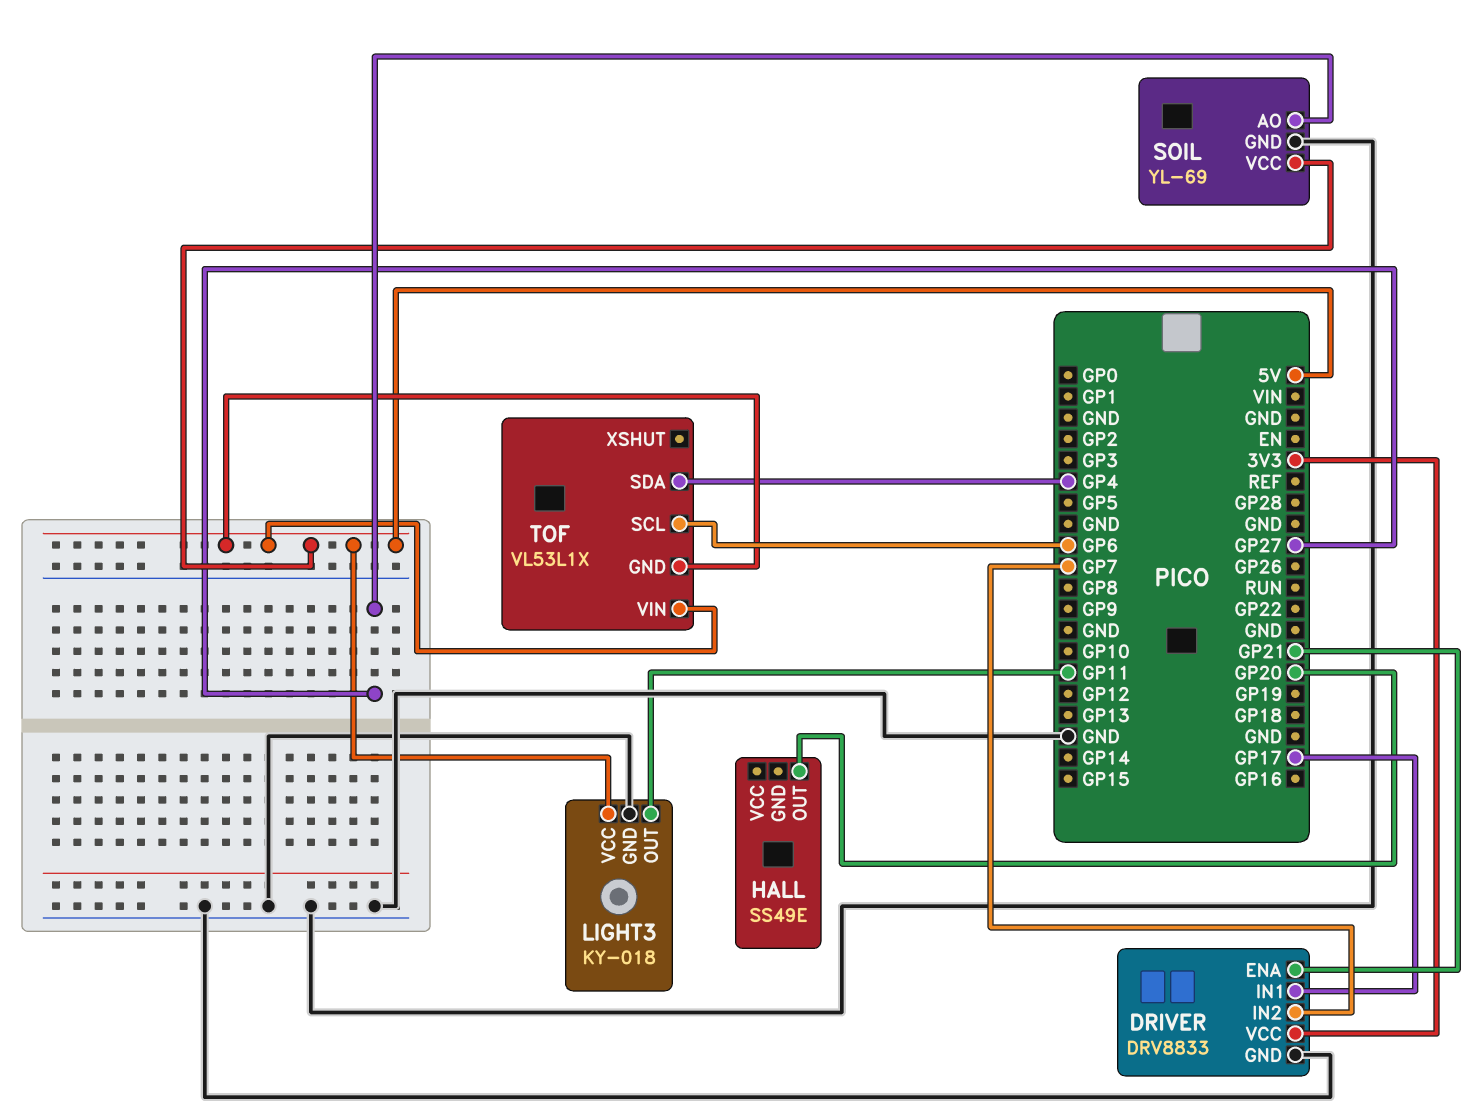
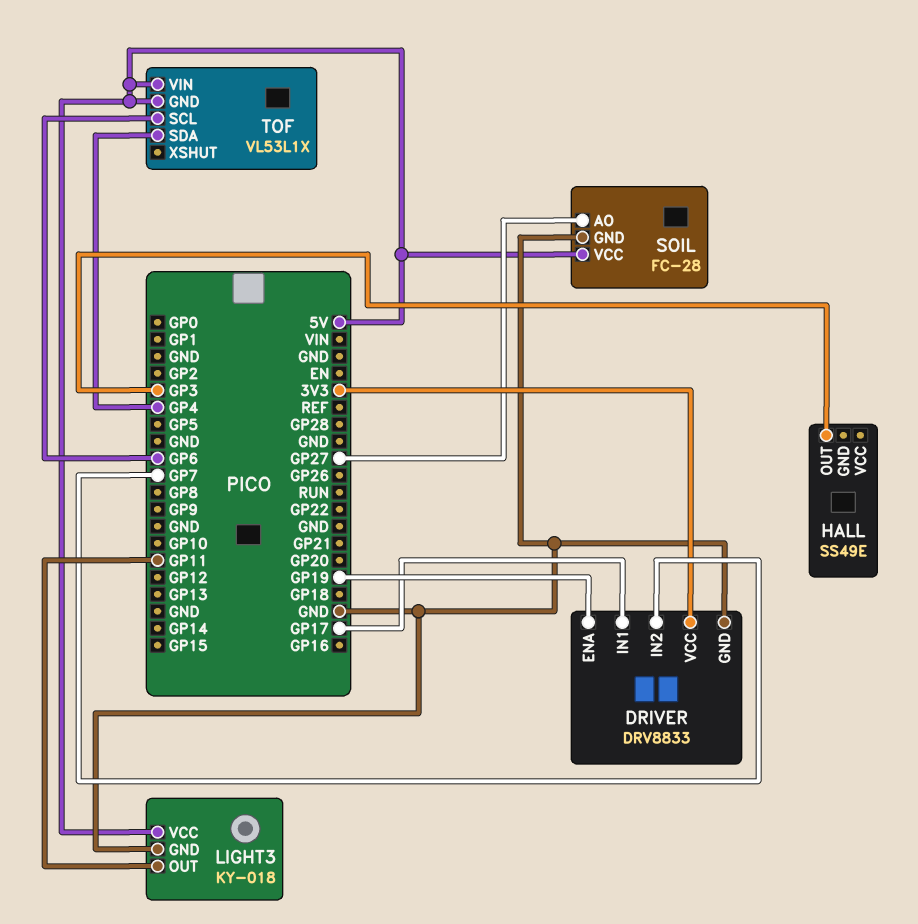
DRIVER pin ENA: GP21 -> GP19
HALL pin OUT: GP20 -> GP3
SOIL: YL-69 -> FC-28

